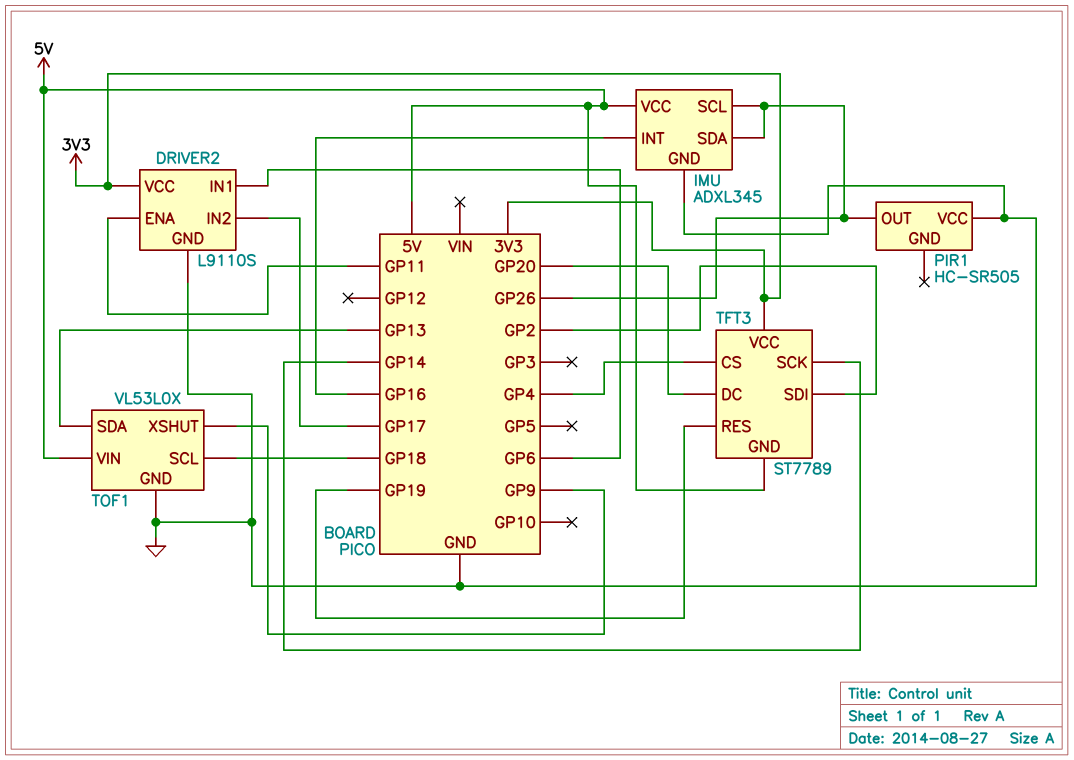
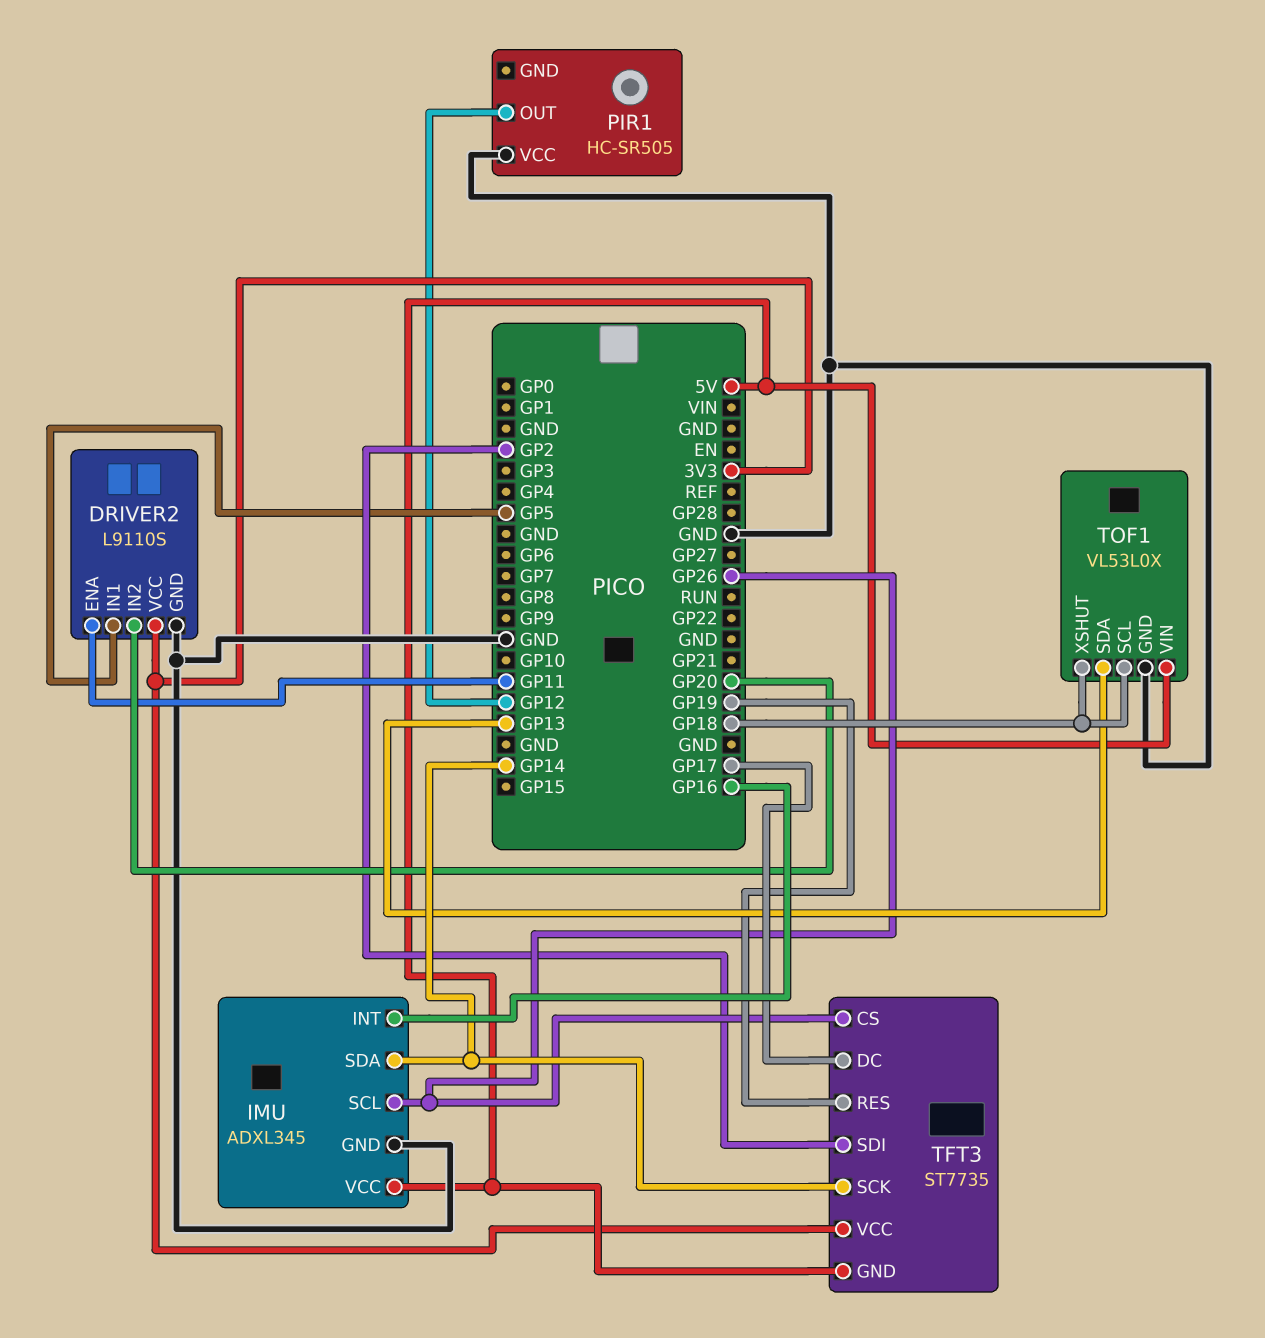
DRIVER2 pin IN1: GP6 -> GP5
DRIVER2 pin IN2: GP17 -> GP20
IMU pin SDA: GP26 -> GP14
PIR1 pin OUT: GP26 -> GP12
TFT3: ST7789 -> ST7735
TFT3 pin CS: GP4 -> GP26
TFT3 pin DC: GP20 -> GP17
TOF1 pin XSHUT: GP9 -> GP18

